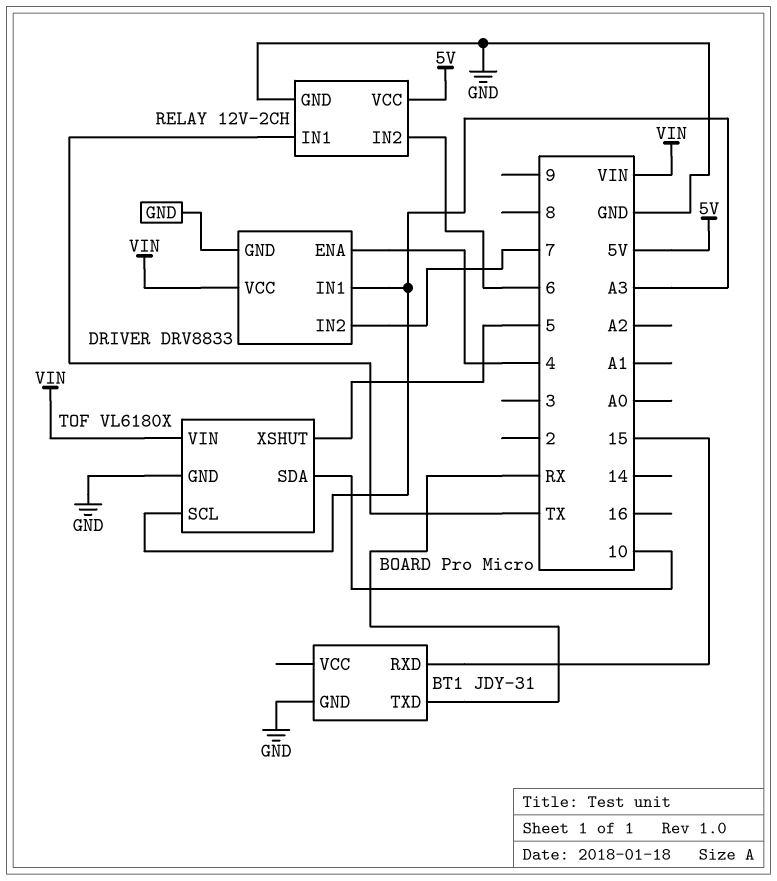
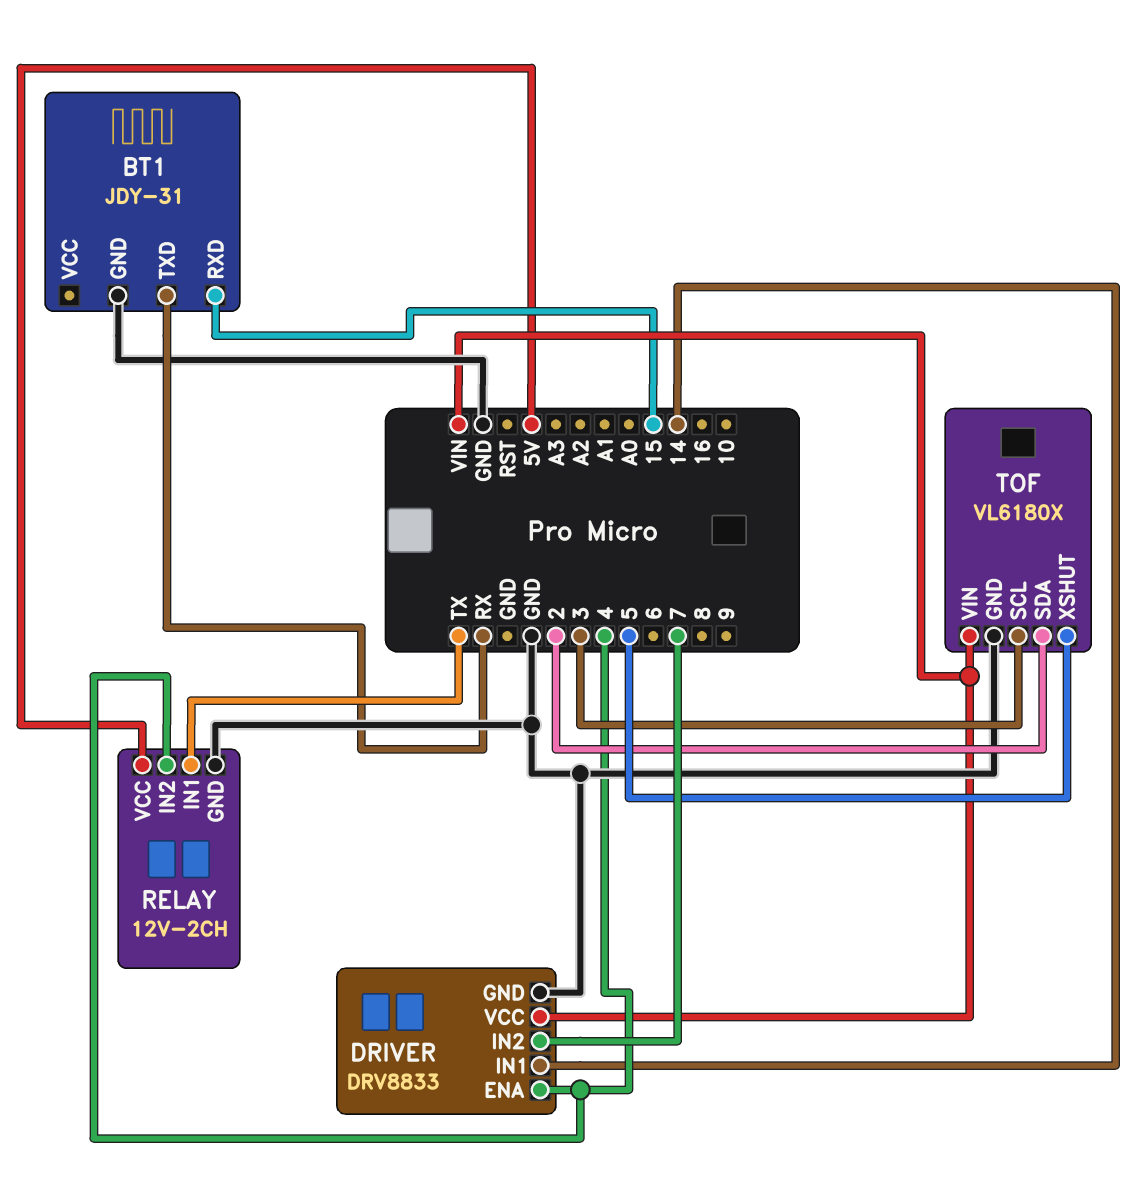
DRIVER pin IN1: A3 -> 14
RELAY pin IN2: 6 -> 4
TOF pin SCL: A3 -> 3
TOF pin SDA: 10 -> 2

